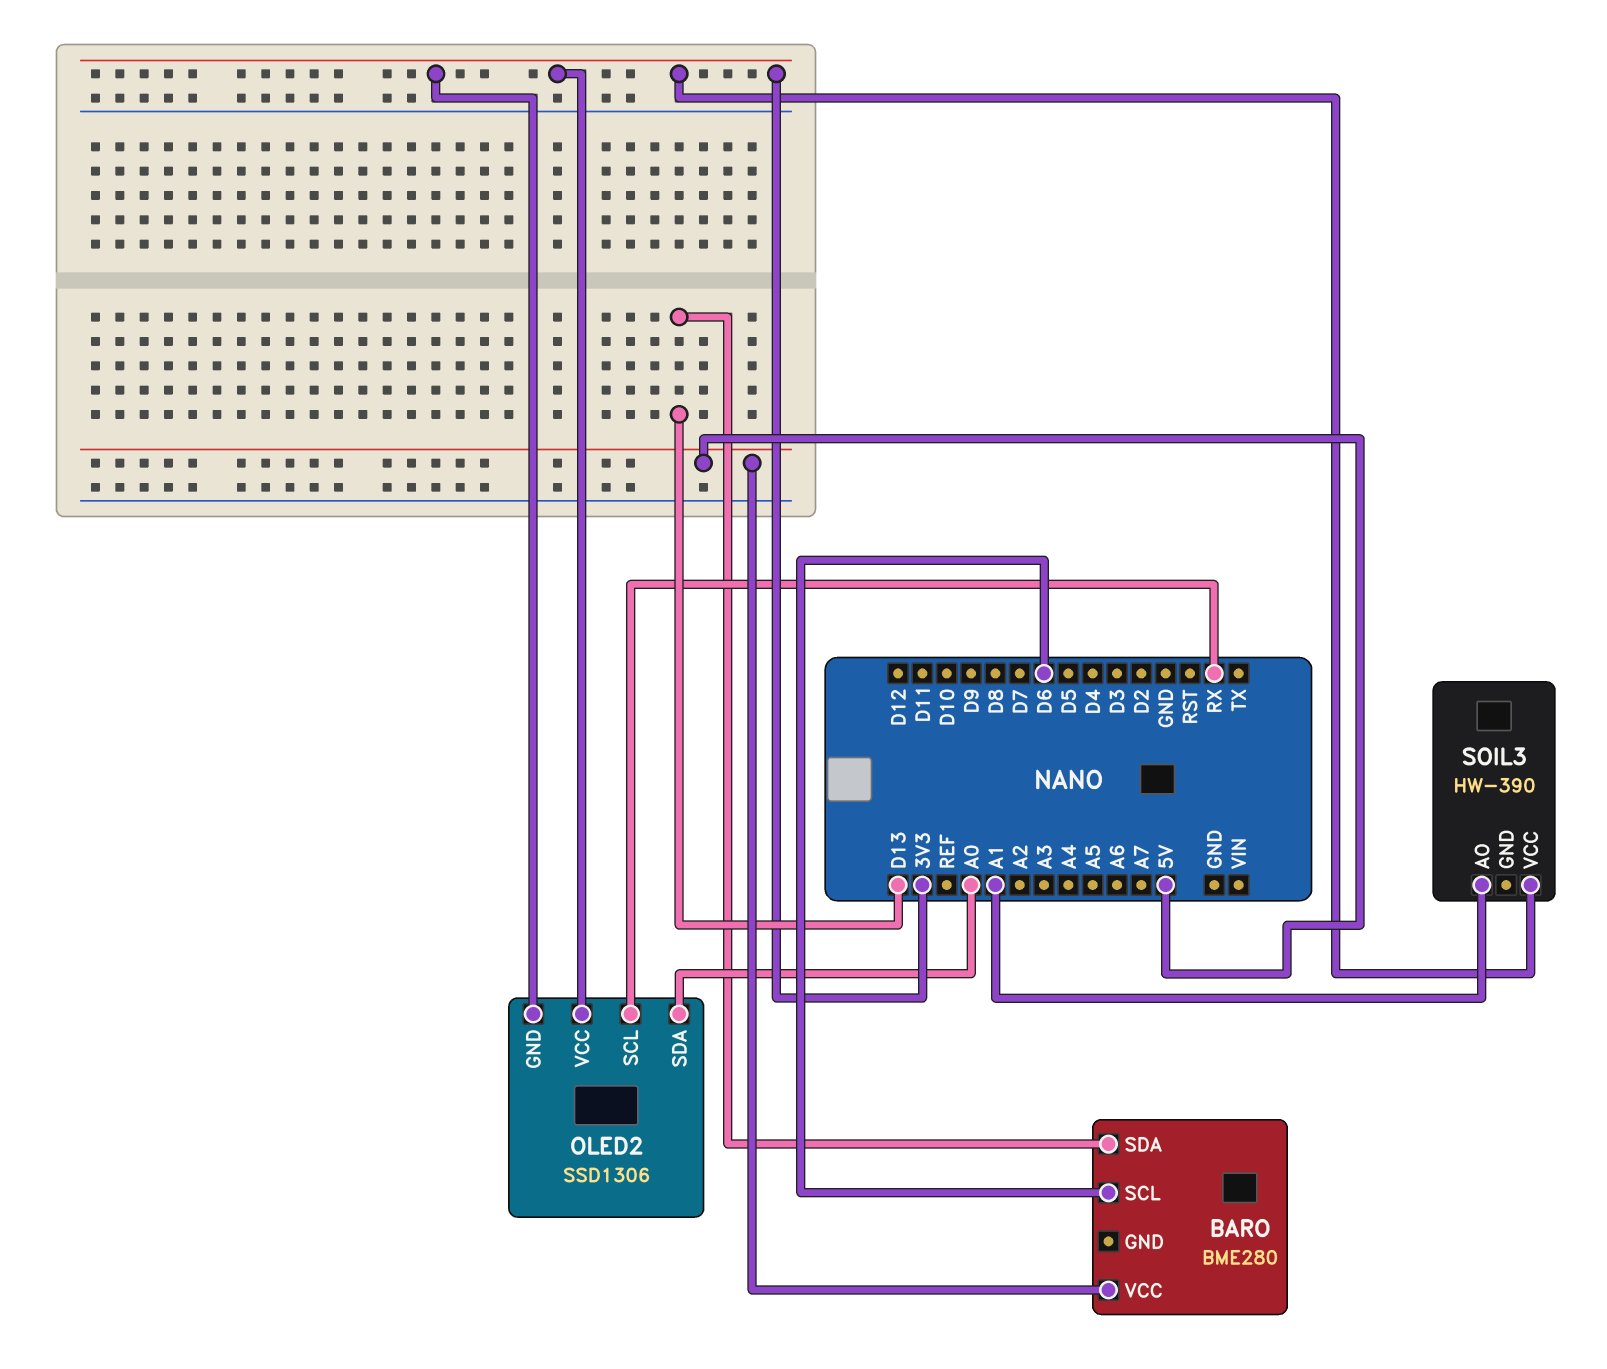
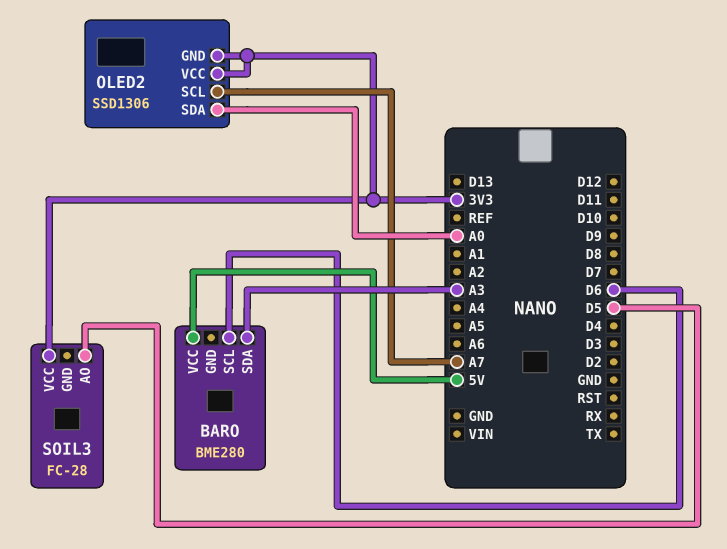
BARO pin SDA: D13 -> A3
OLED2 pin SCL: RX -> A7
SOIL3: HW-390 -> FC-28
SOIL3 pin AO: A1 -> D5

